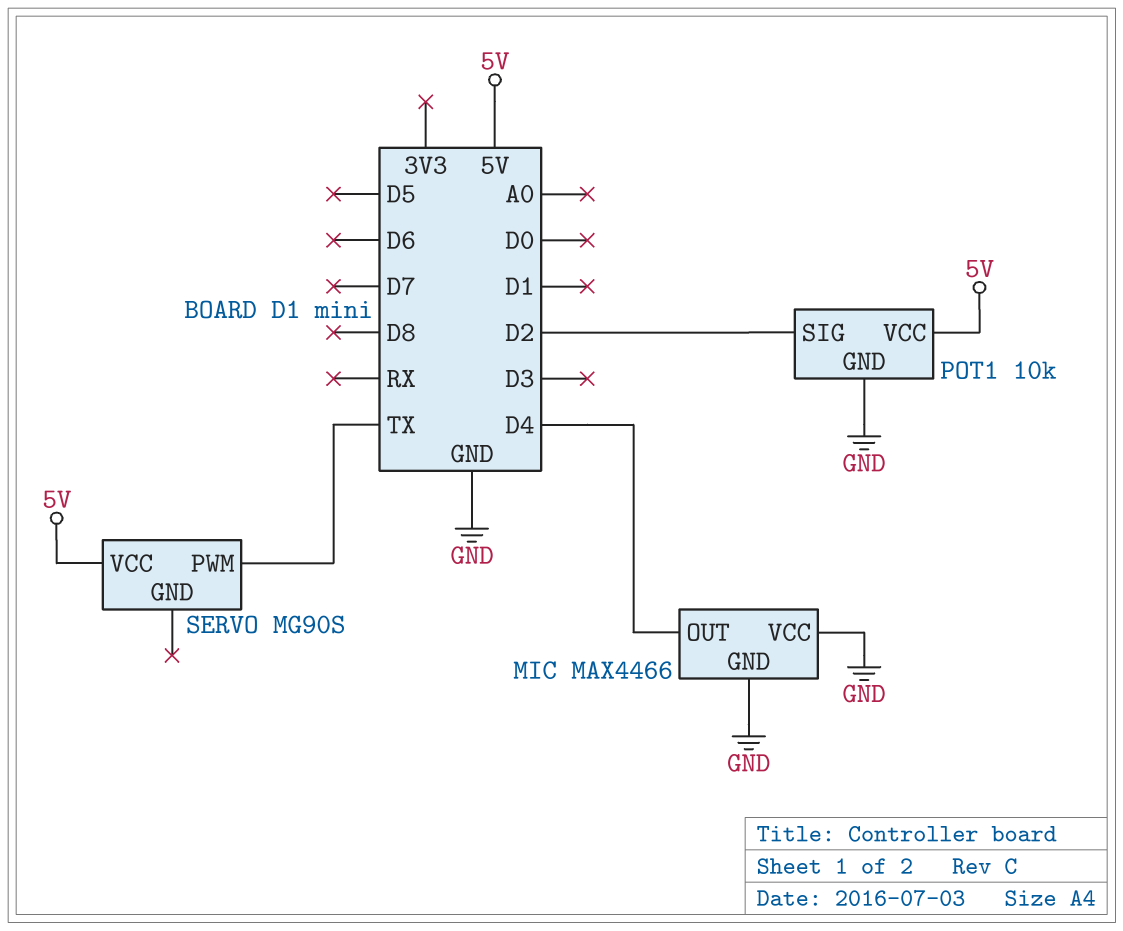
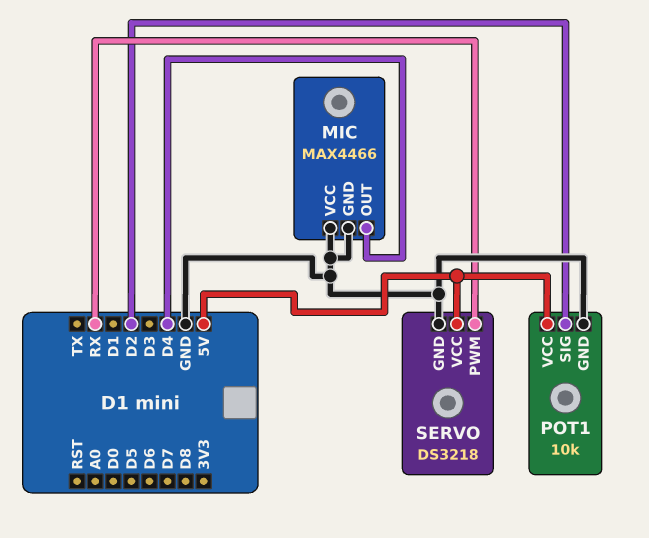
SERVO: MG90S -> DS3218
SERVO pin GND: none -> GND
SERVO pin PWM: TX -> RX

